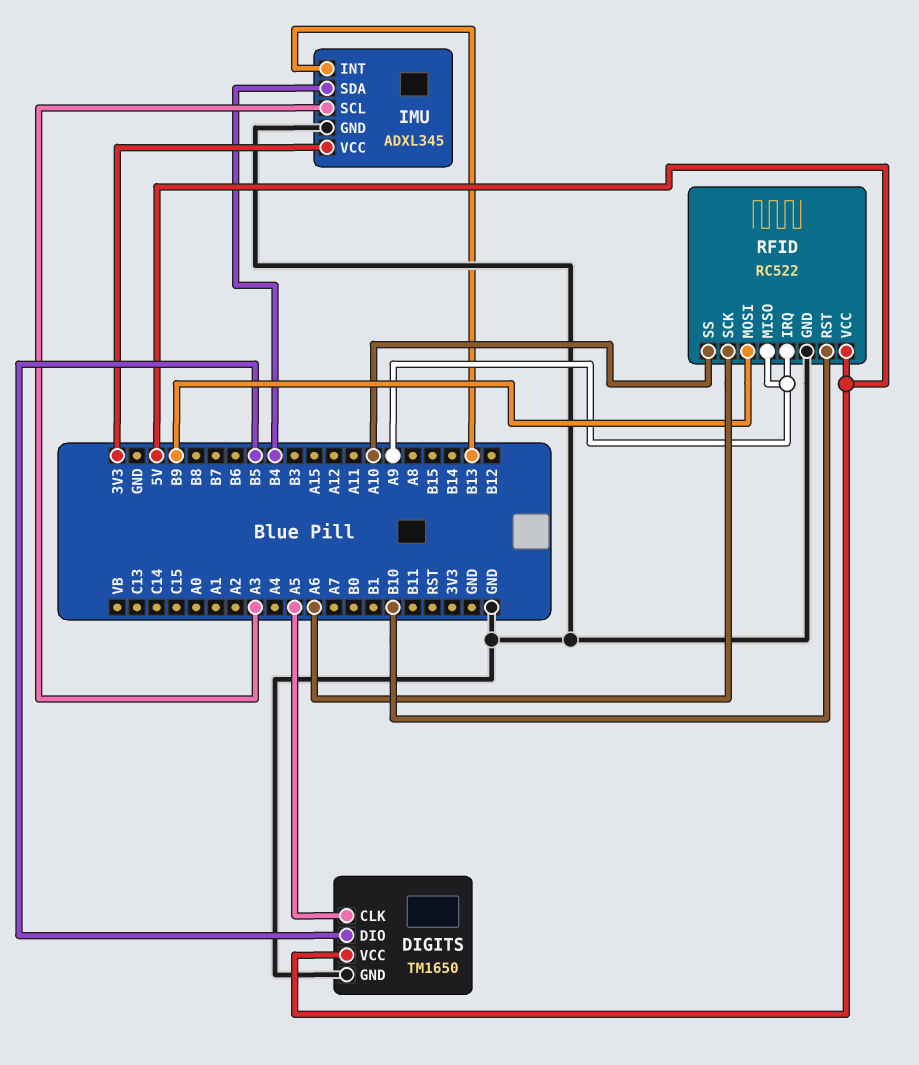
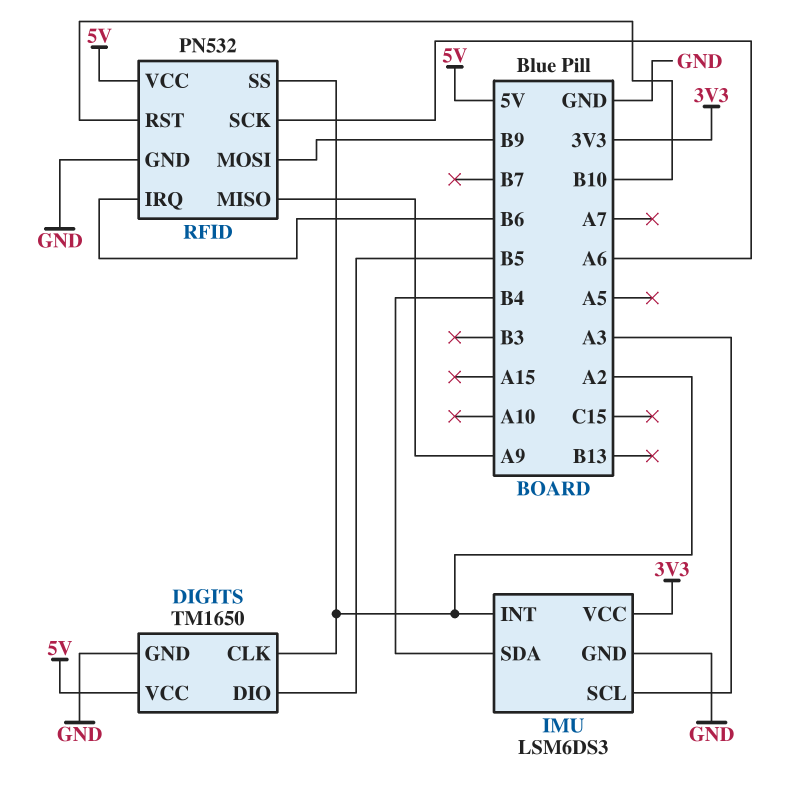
DIGITS pin CLK: A5 -> A2
IMU: ADXL345 -> LSM6DS3
IMU pin INT: B13 -> A2
RFID: RC522 -> PN532
RFID pin IRQ: A9 -> B6
RFID pin SS: A10 -> A2

